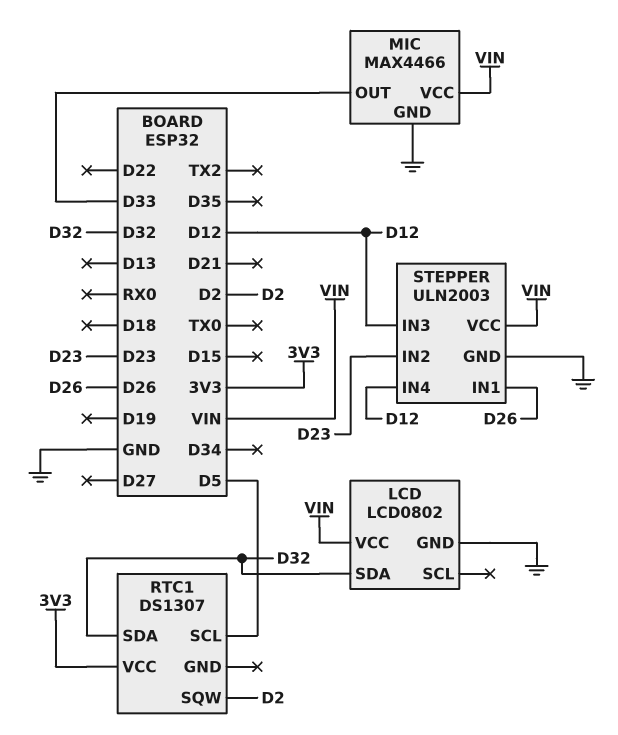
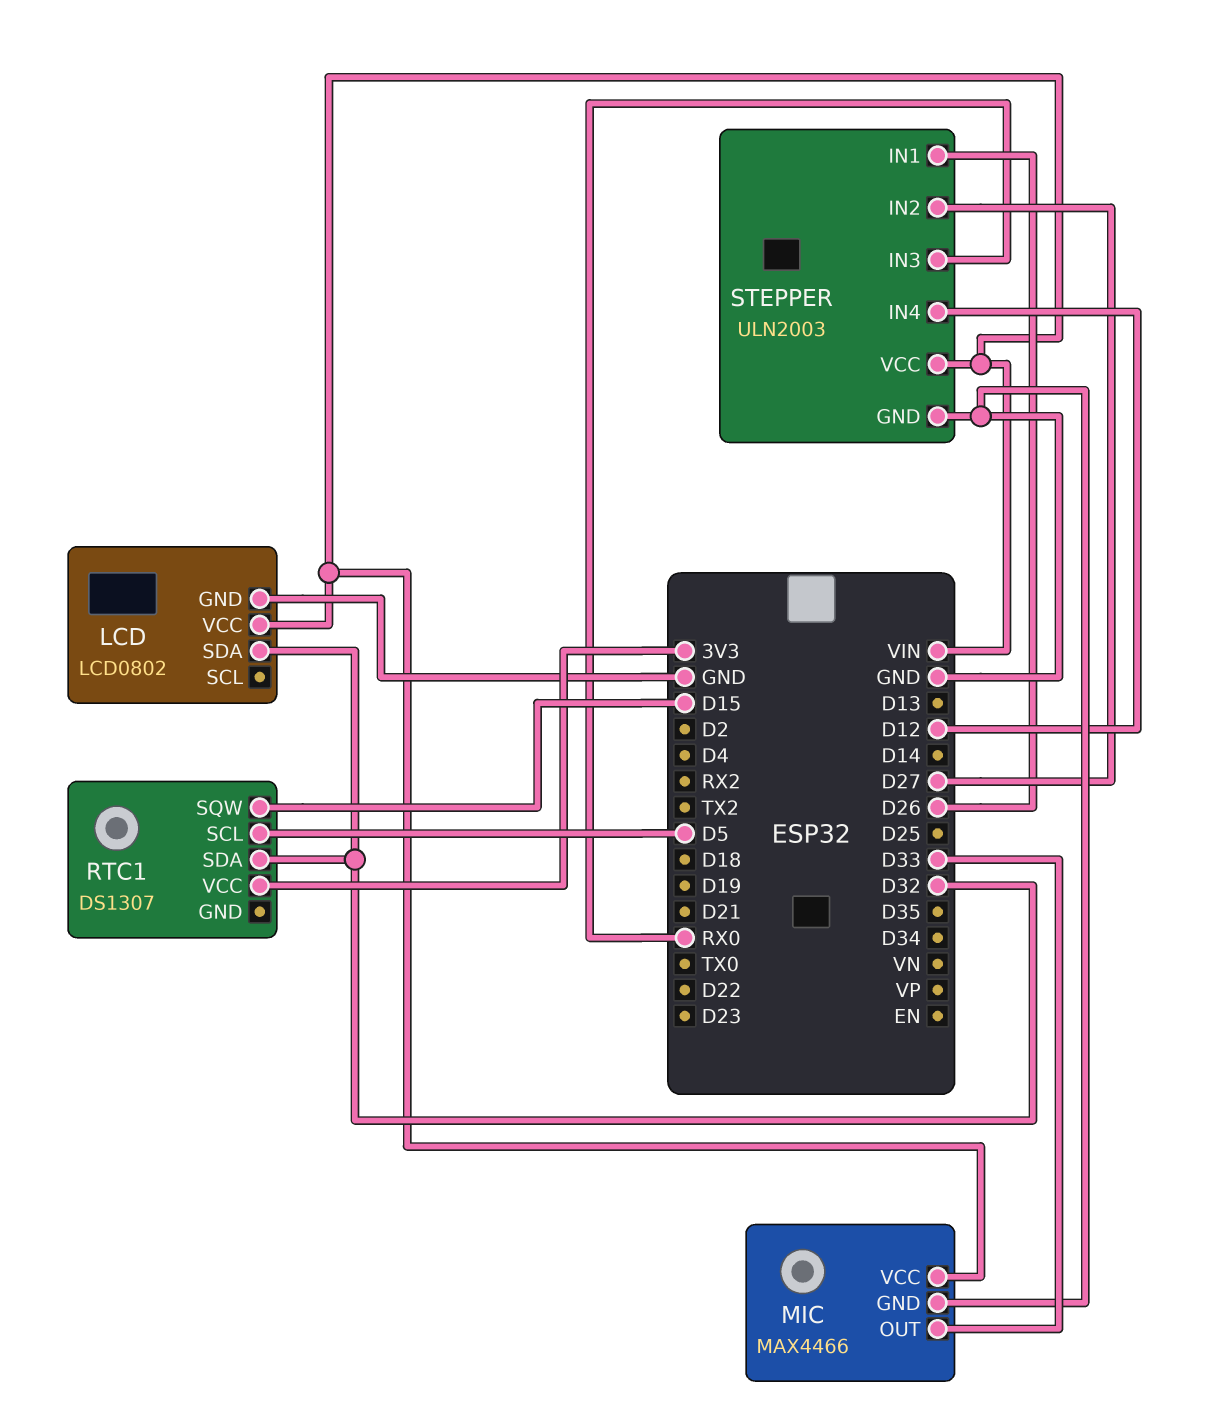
RTC1 pin SQW: D2 -> D15
STEPPER pin IN2: D23 -> D27
STEPPER pin IN3: D12 -> RX0

